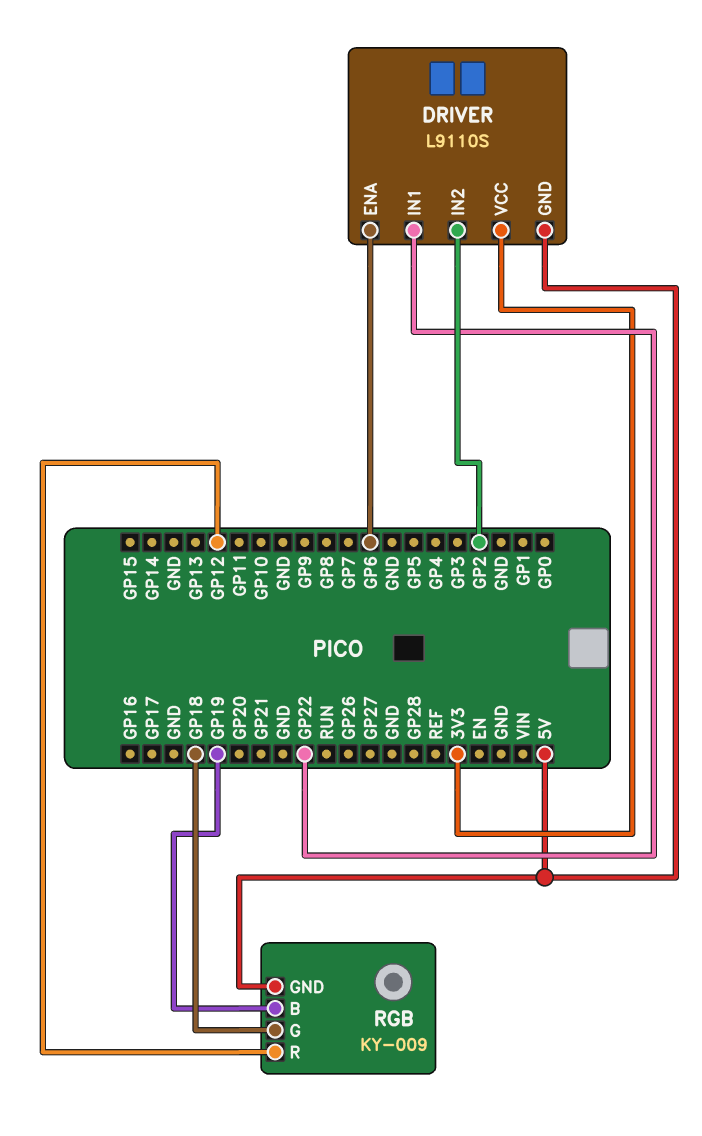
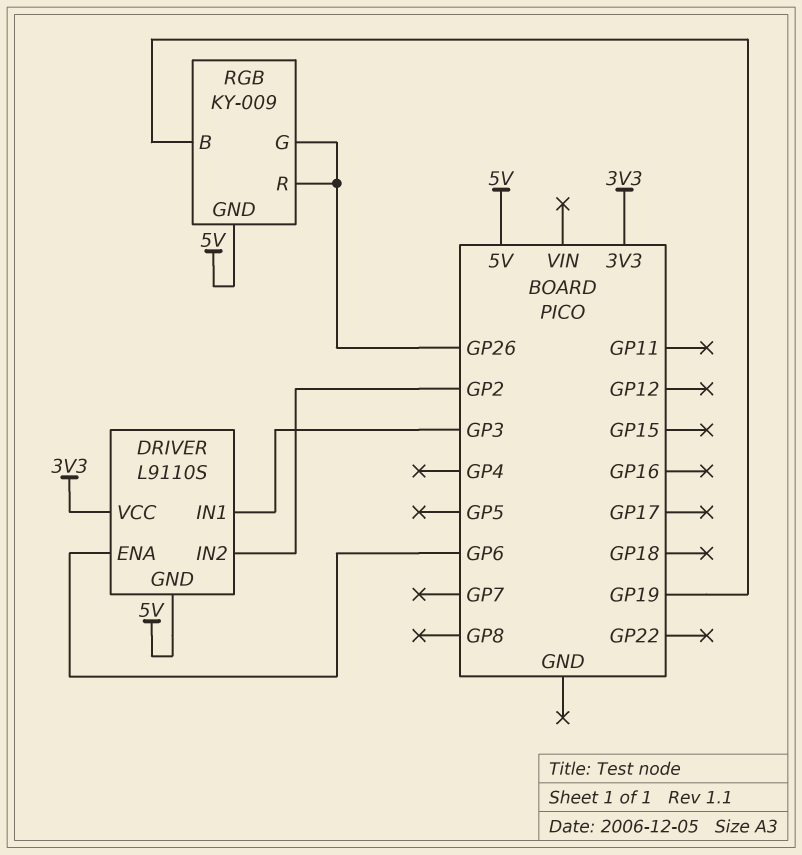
DRIVER pin IN1: GP22 -> GP3
RGB pin G: GP18 -> GP26
RGB pin R: GP12 -> GP26

